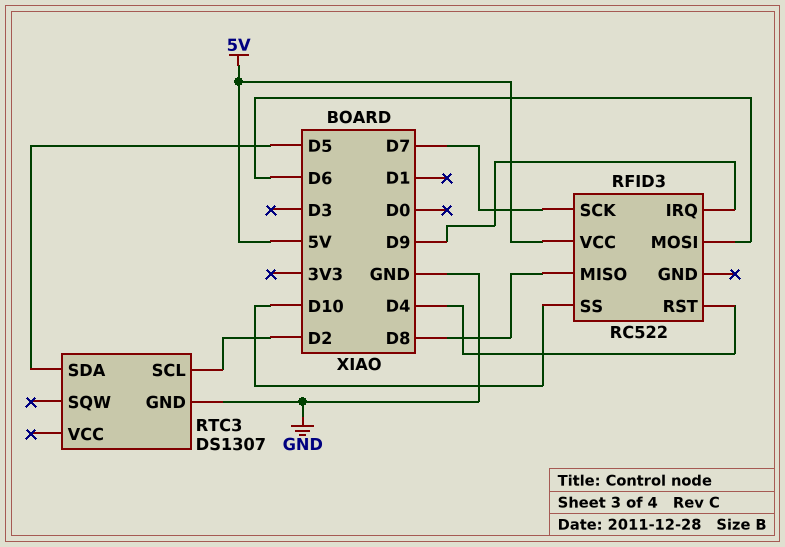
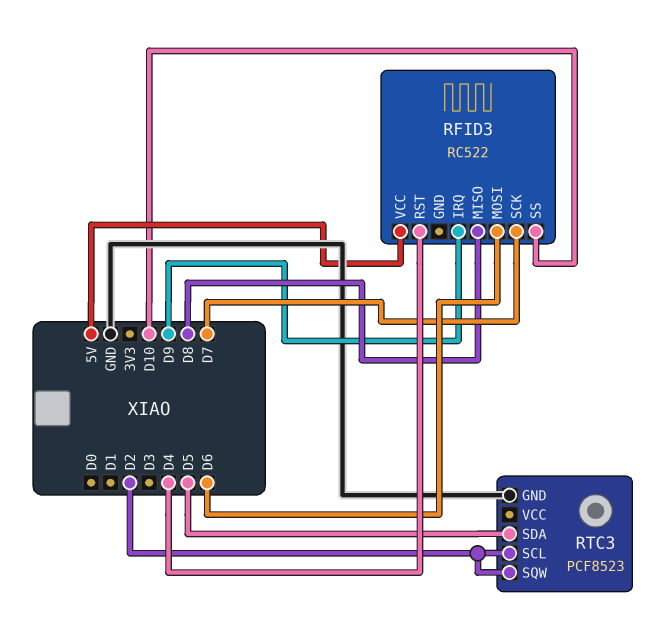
RTC3: DS1307 -> PCF8523
RTC3 pin SQW: none -> D2

